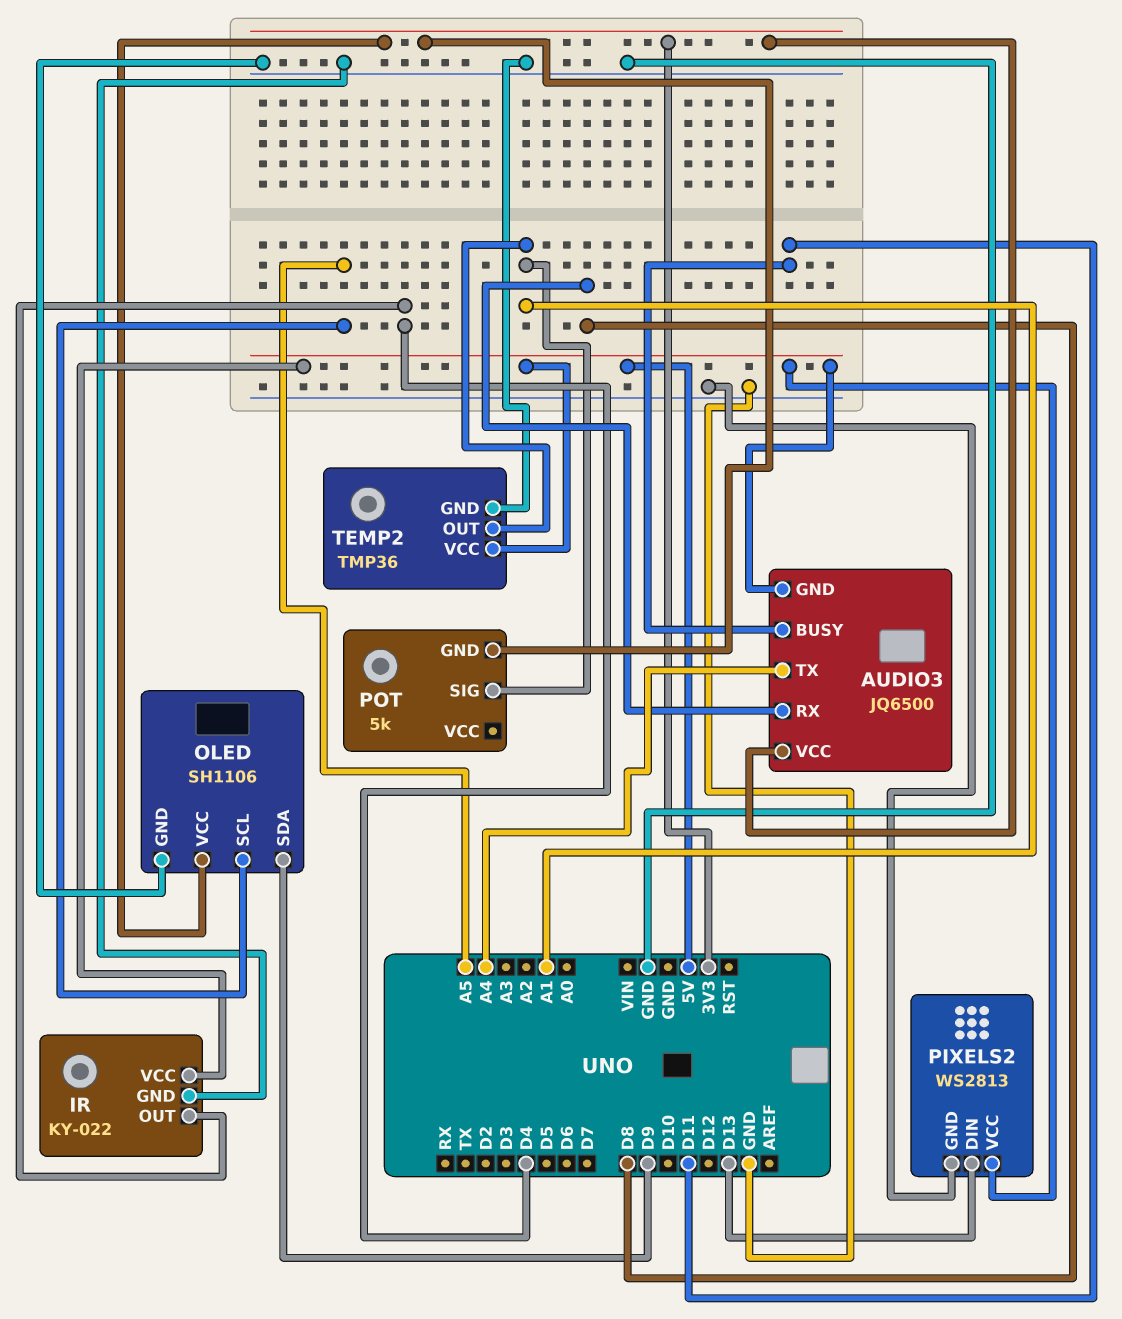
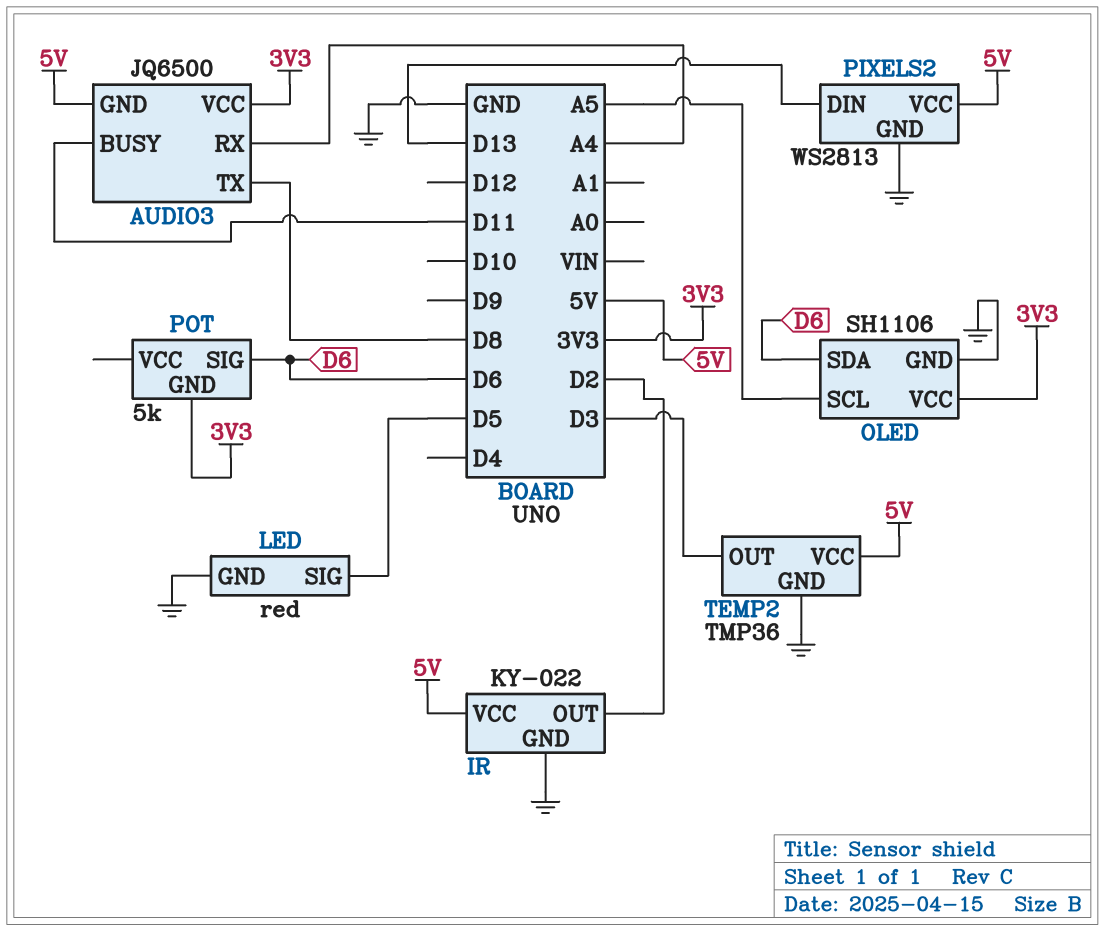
AUDIO3 pin RX: D8 -> A4
AUDIO3 pin TX: A4 -> D8
IR pin OUT: D4 -> D2
LED: none -> red
LED pin GND: none -> GND
LED pin SIG: none -> D5
OLED pin SDA: D9 -> D6
POT pin SIG: A1 -> D6
TEMP2 pin OUT: A1 -> D3

